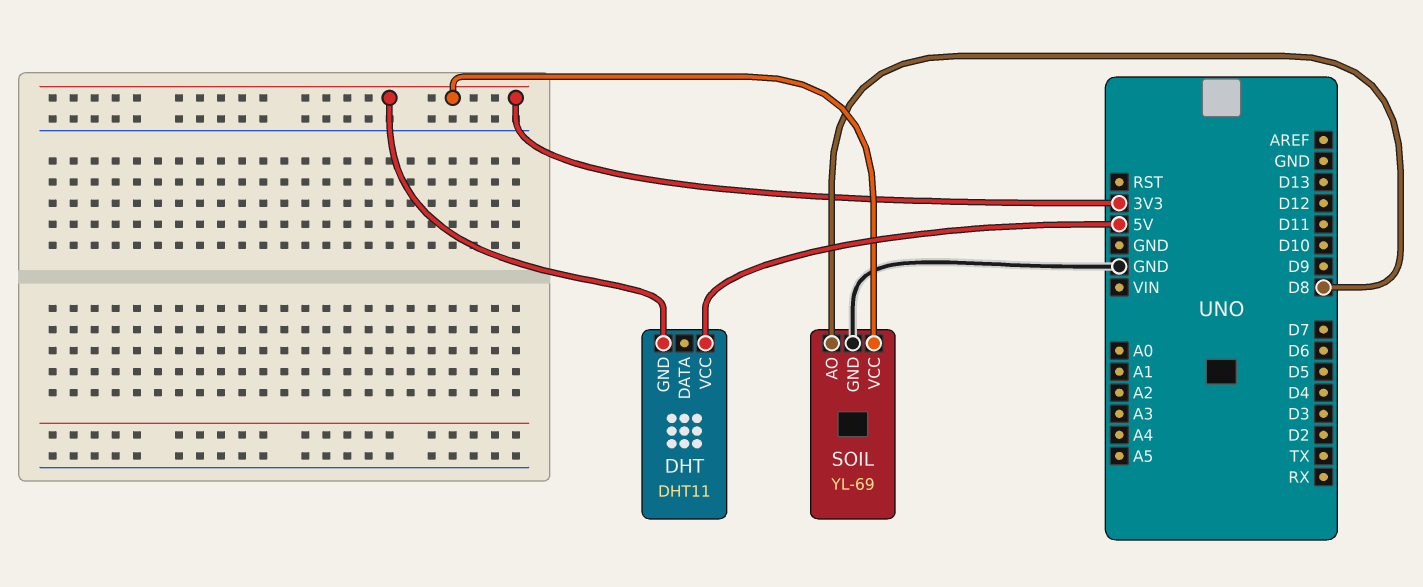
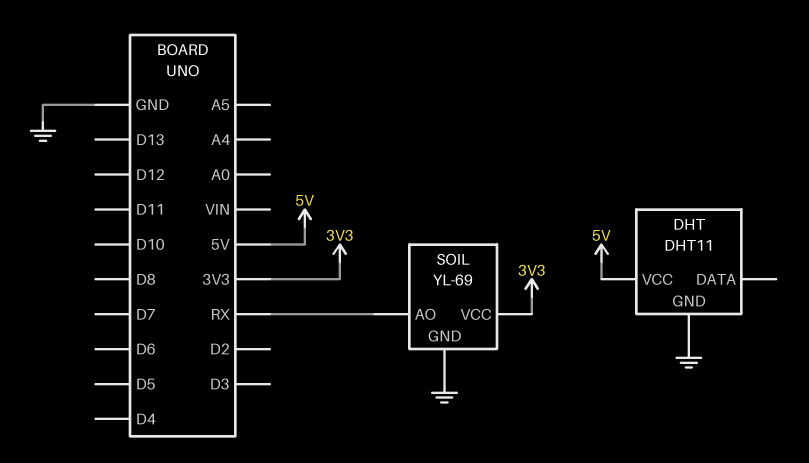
DHT pin GND: 3V3 -> GND
SOIL pin AO: D8 -> RX

